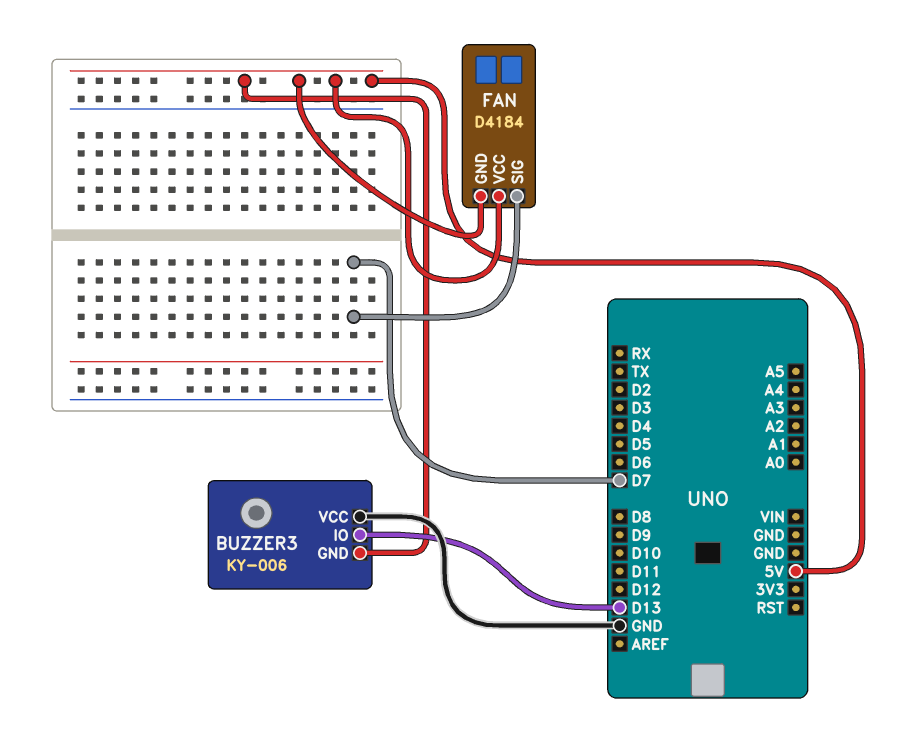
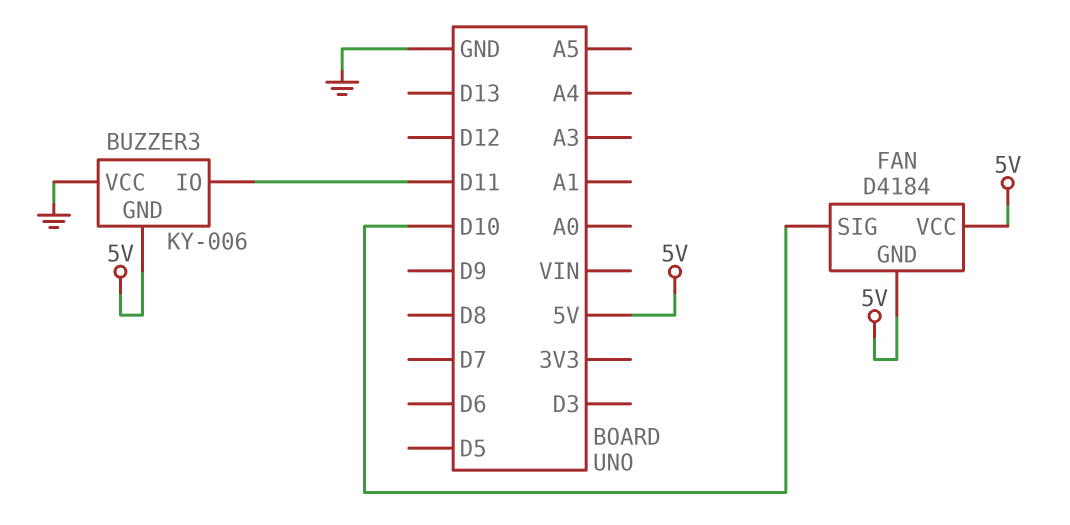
BUZZER3 pin IO: D13 -> D11
FAN pin SIG: D7 -> D10

